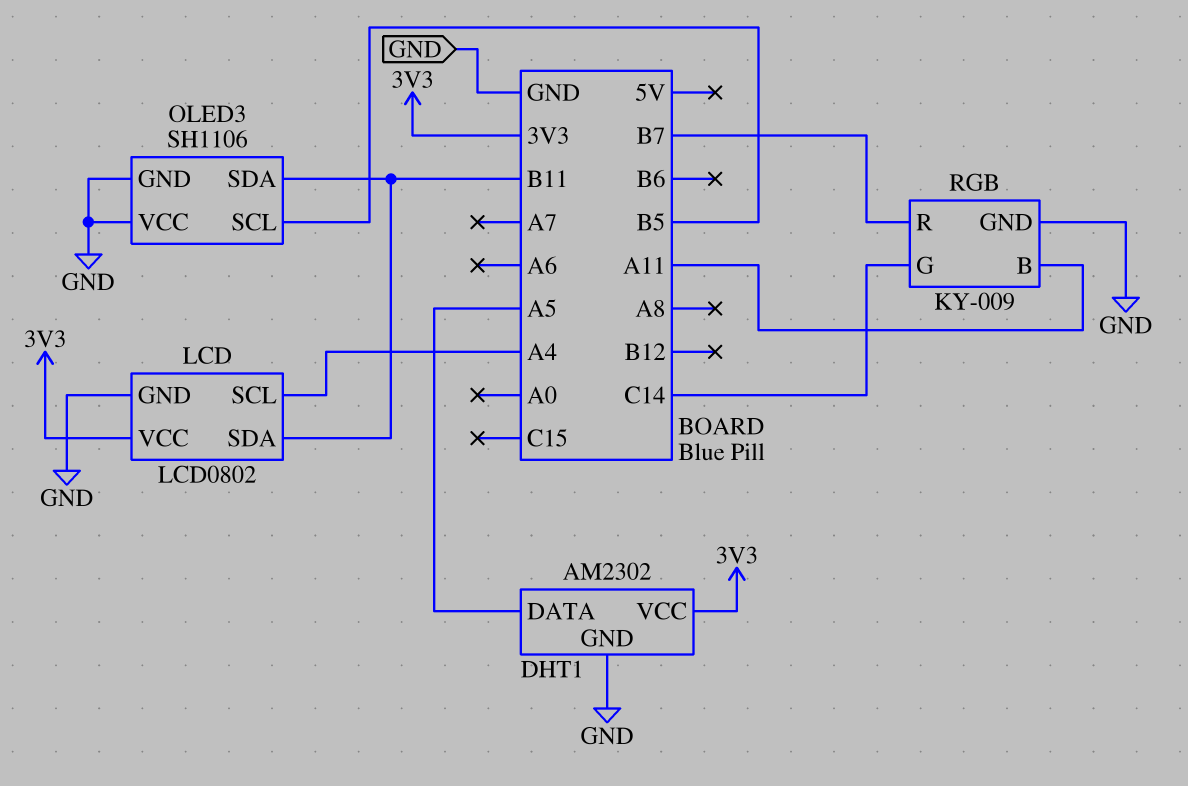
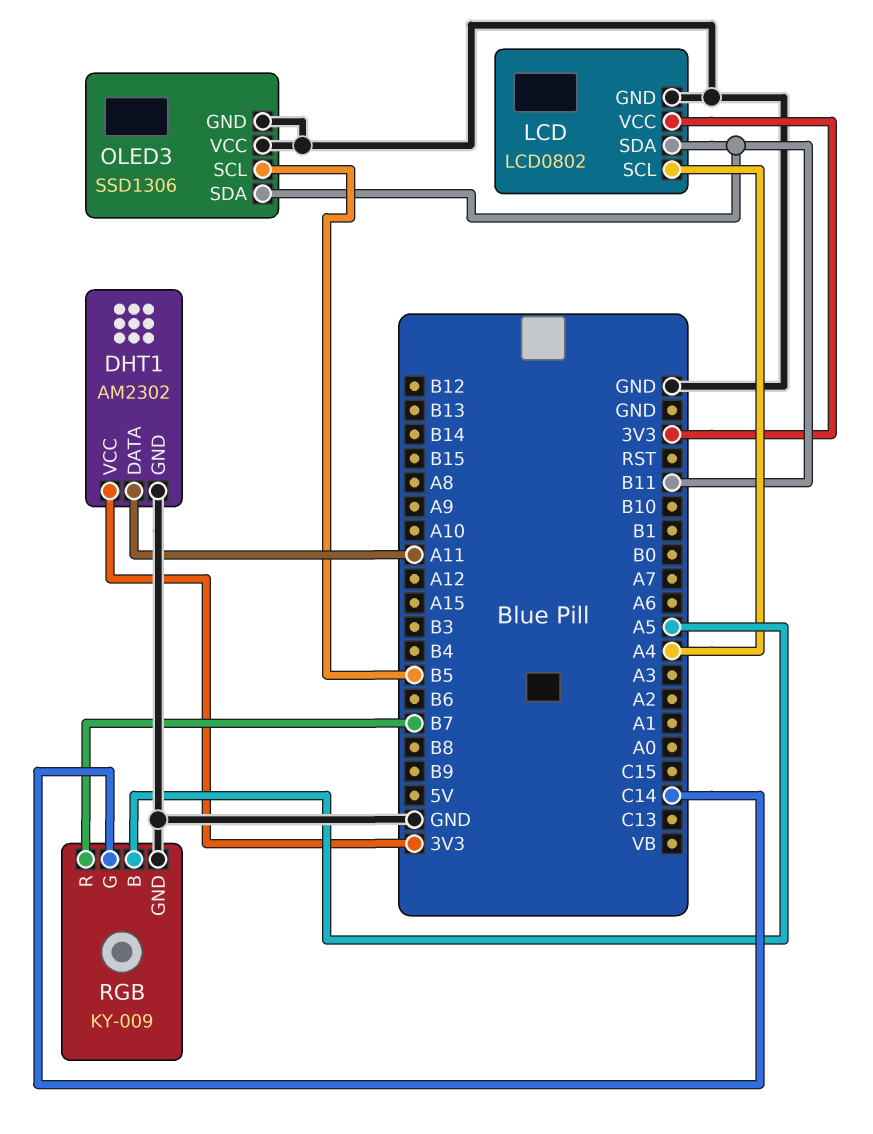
DHT1 pin DATA: A5 -> A11
OLED3: SH1106 -> SSD1306
RGB pin B: A11 -> A5

